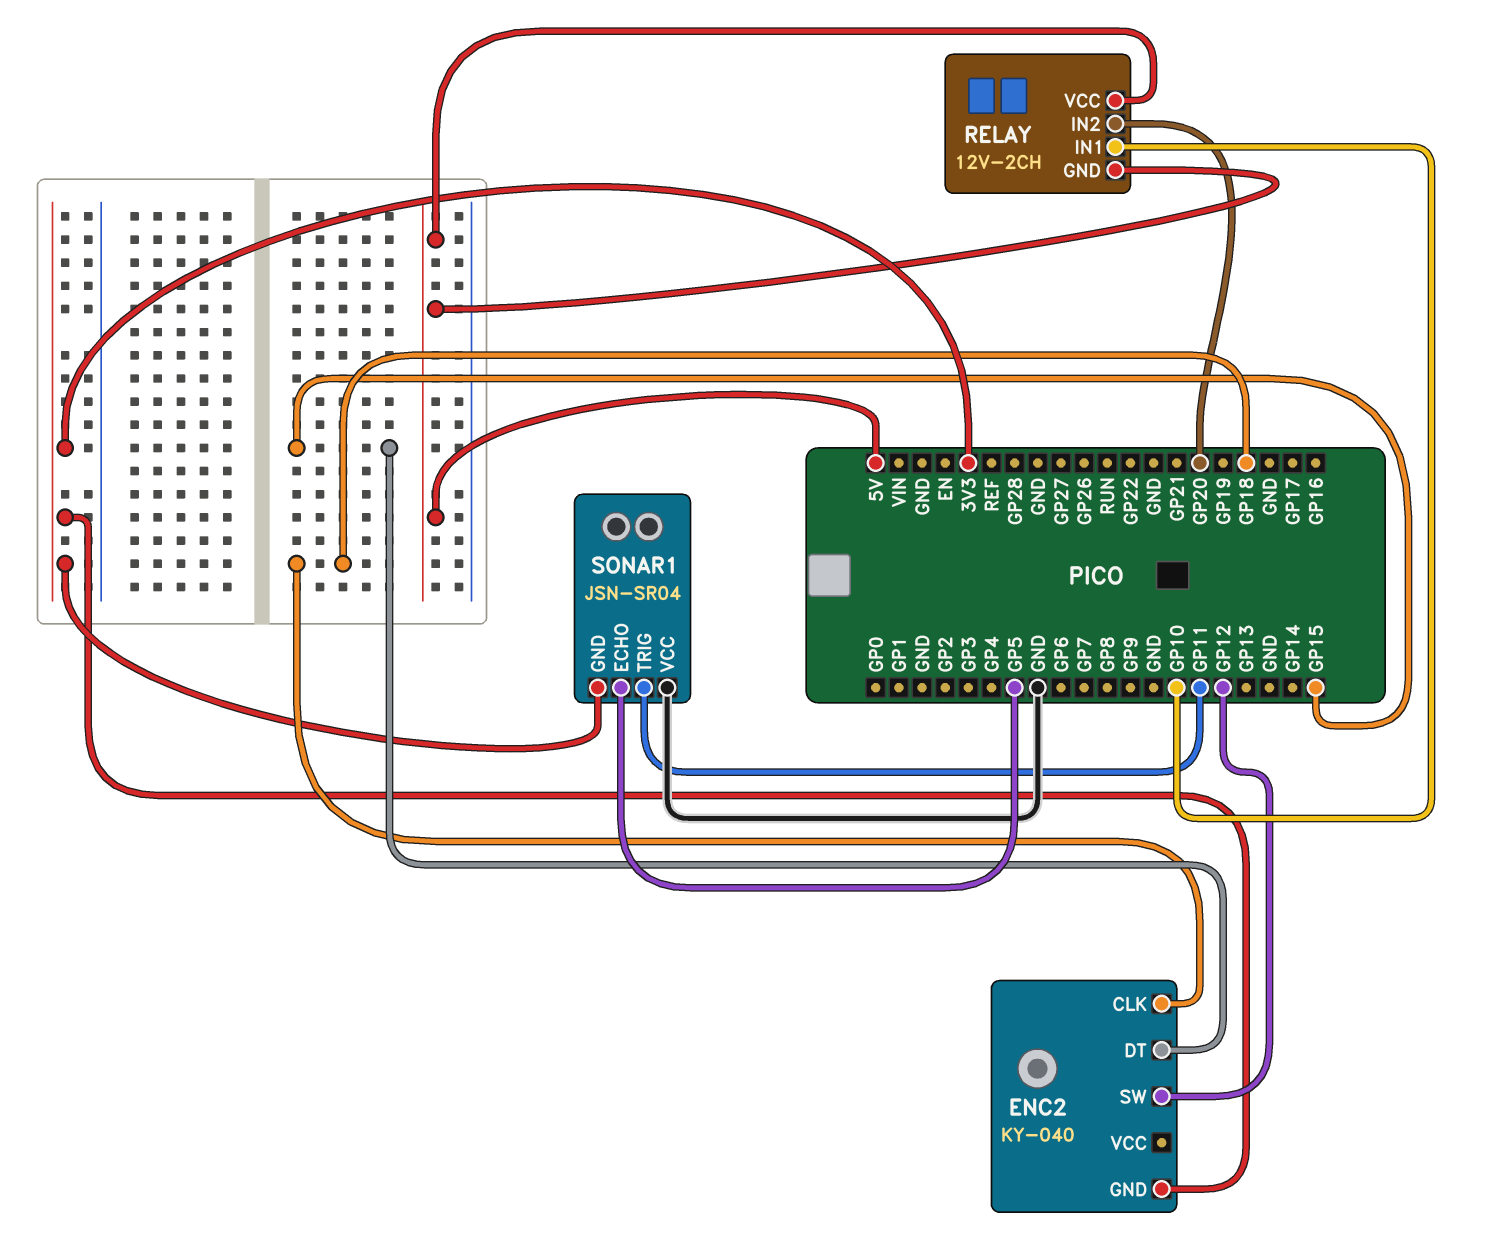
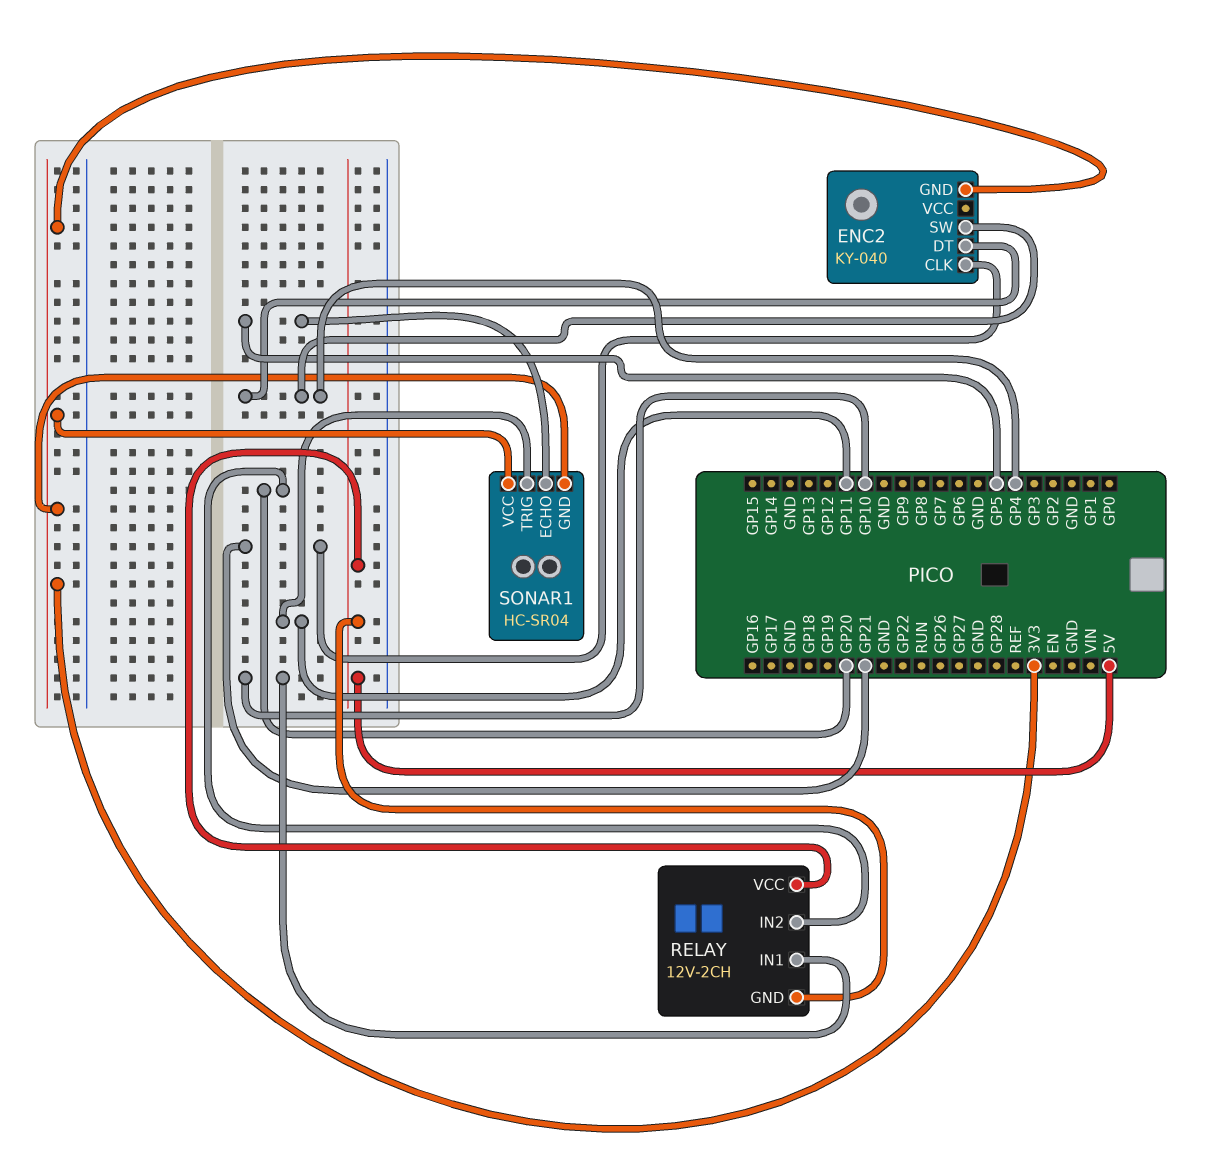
ENC2 pin CLK: GP18 -> GP21
ENC2 pin DT: GP15 -> GP4
ENC2 pin SW: GP12 -> GP4
SONAR1: JSN-SR04 -> HC-SR04
SONAR1 pin VCC: GND -> 3V3

